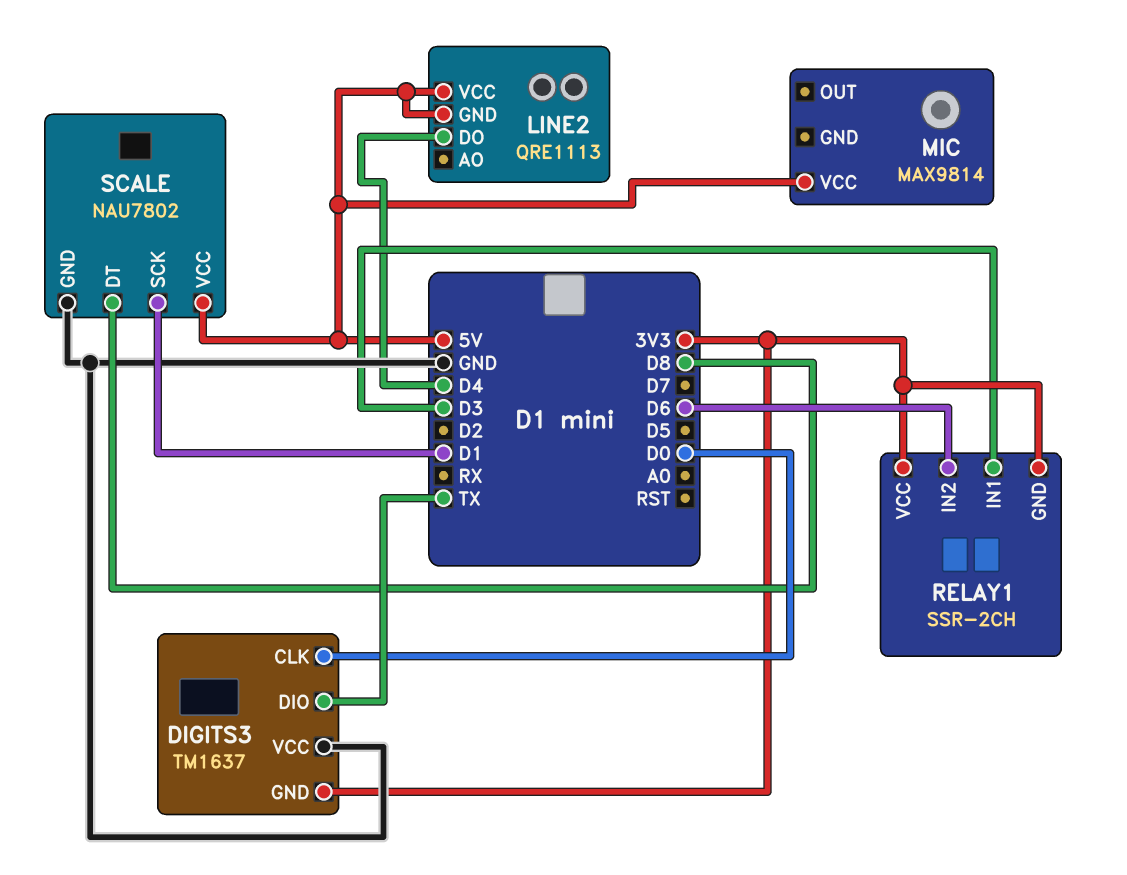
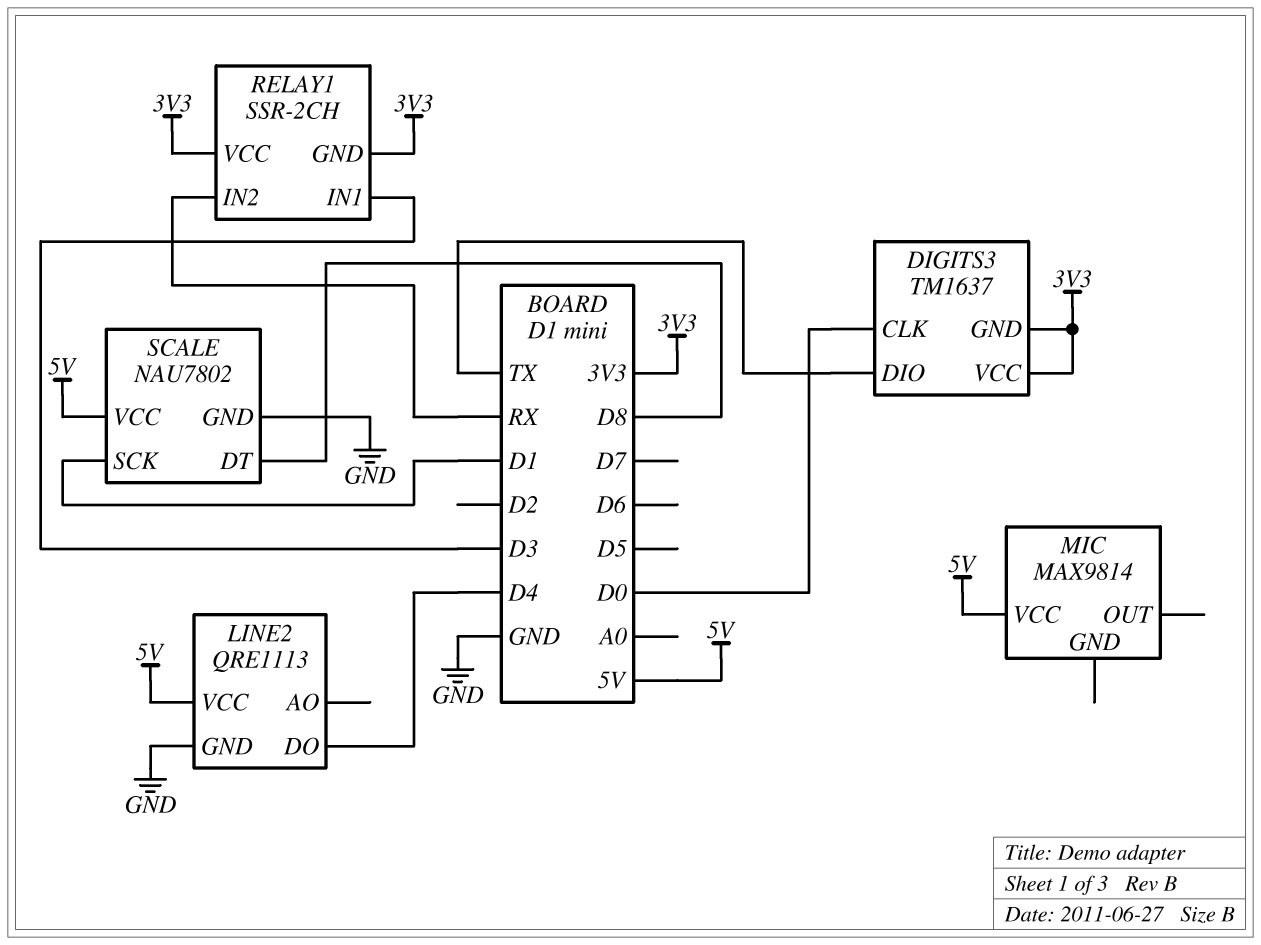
DIGITS3 pin VCC: GND -> 3V3
LINE2 pin GND: 5V -> GND
RELAY1 pin IN2: D6 -> RX

